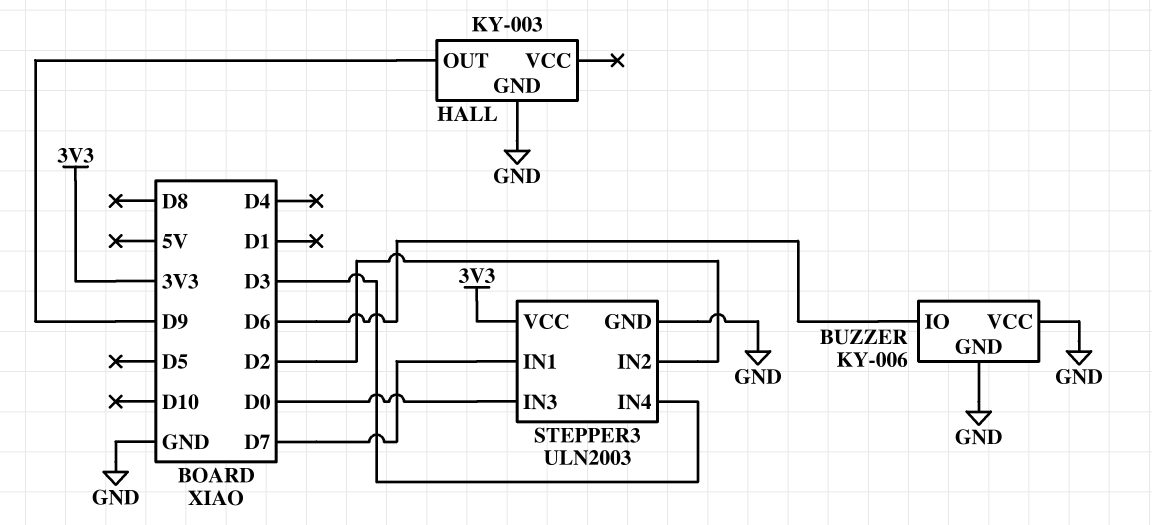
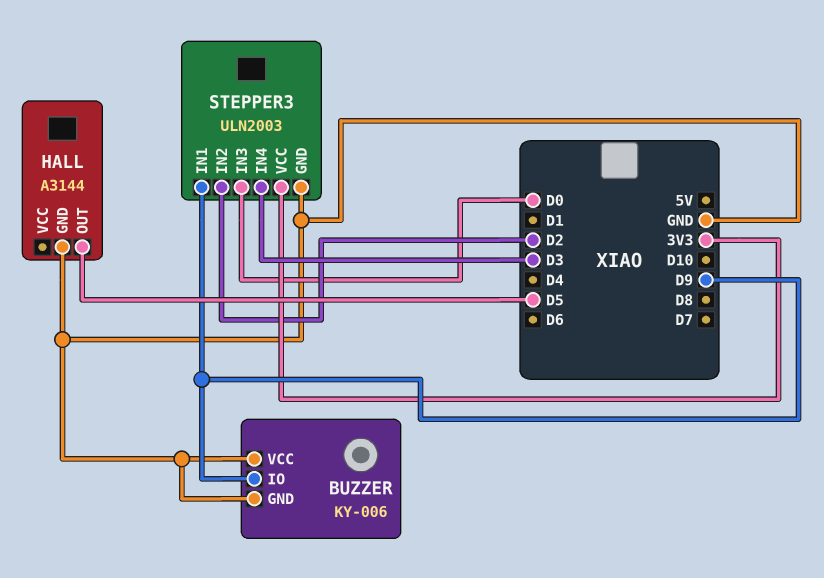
BUZZER pin IO: D6 -> D9
HALL: KY-003 -> A3144
HALL pin OUT: D9 -> D5
STEPPER3 pin IN1: D7 -> D9

